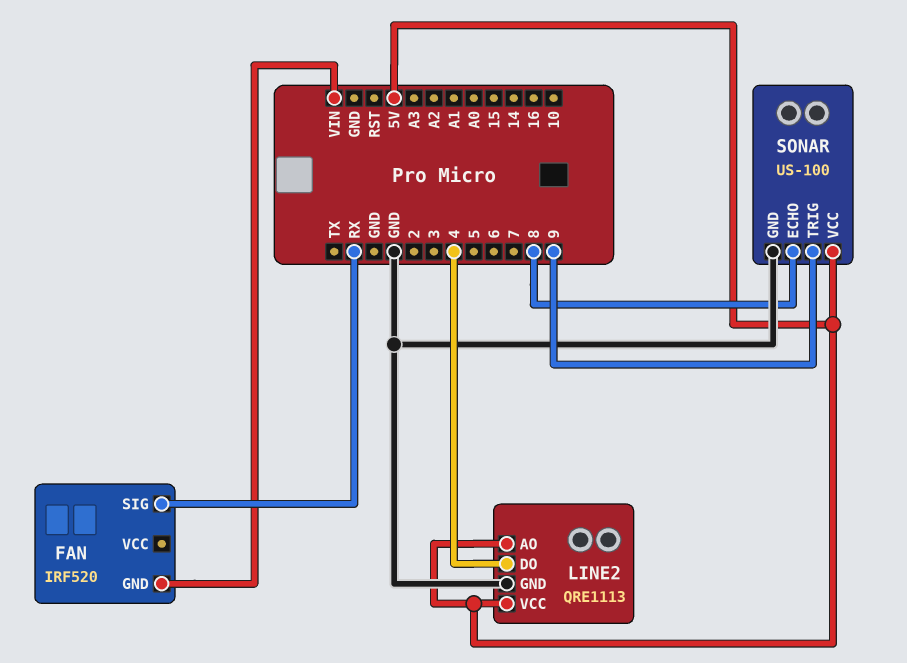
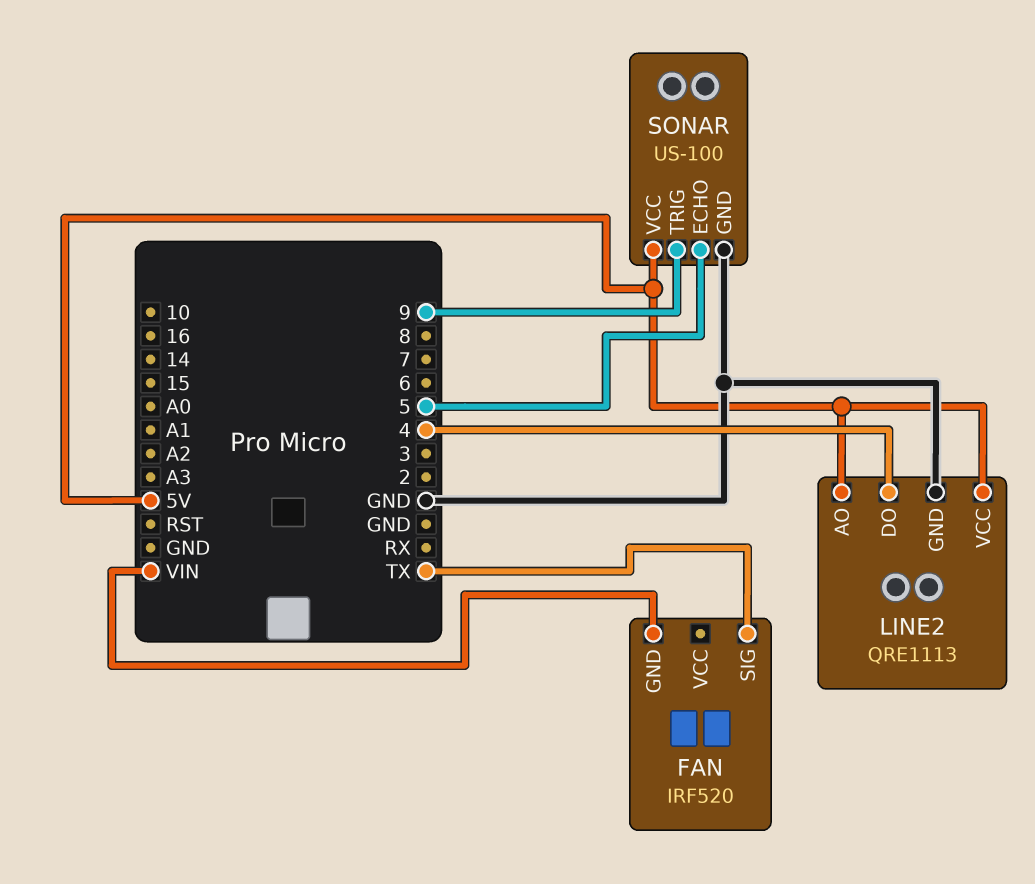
FAN pin SIG: RX -> TX
SONAR pin ECHO: 8 -> 5

